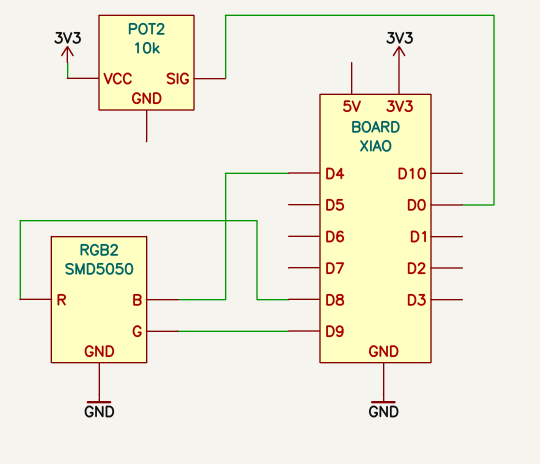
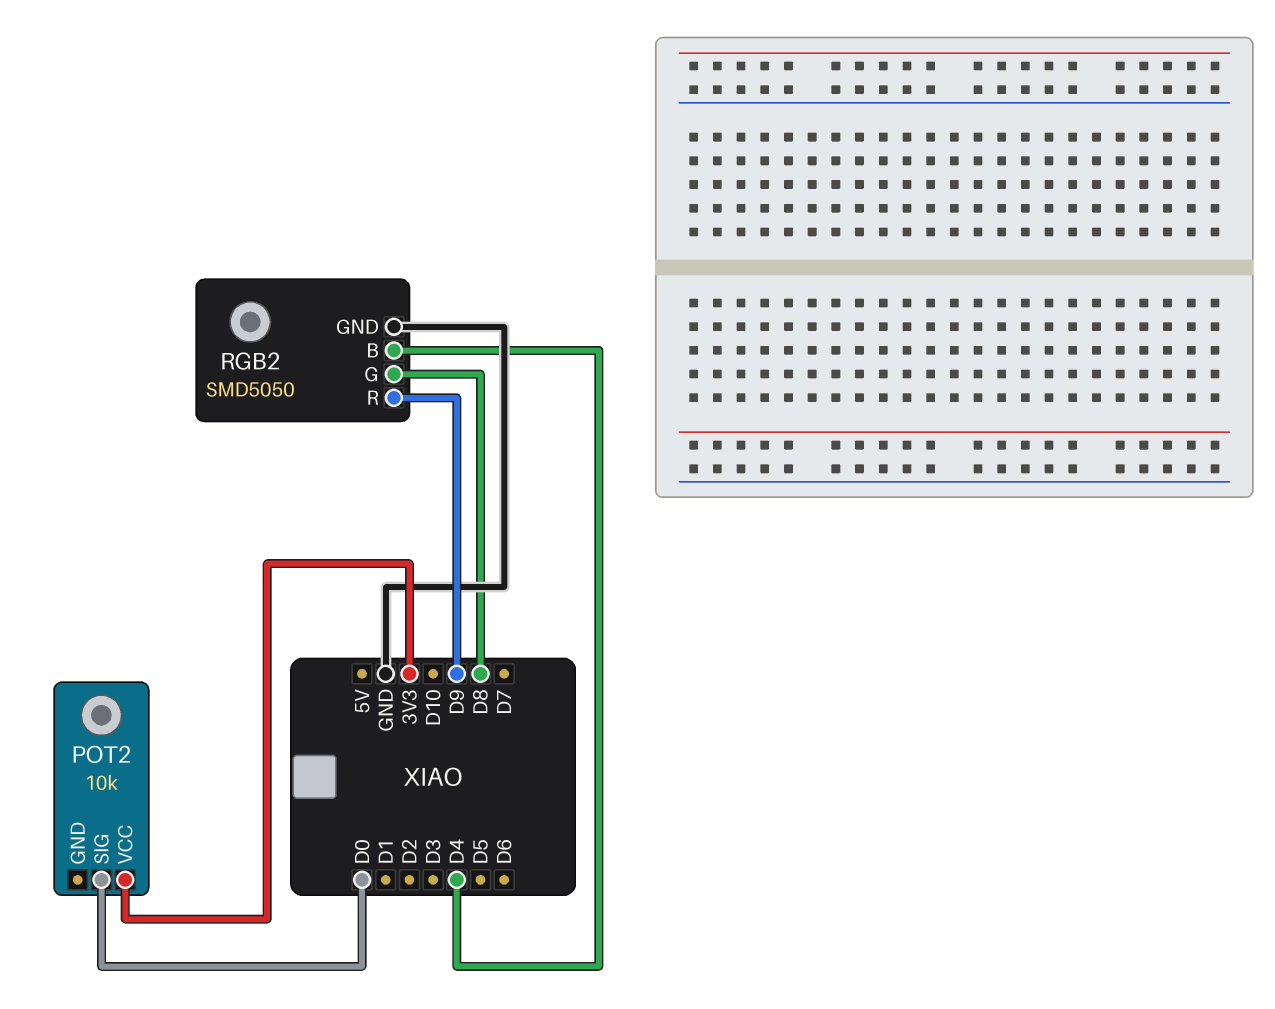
RGB2 pin G: D9 -> D8
RGB2 pin R: D8 -> D9

